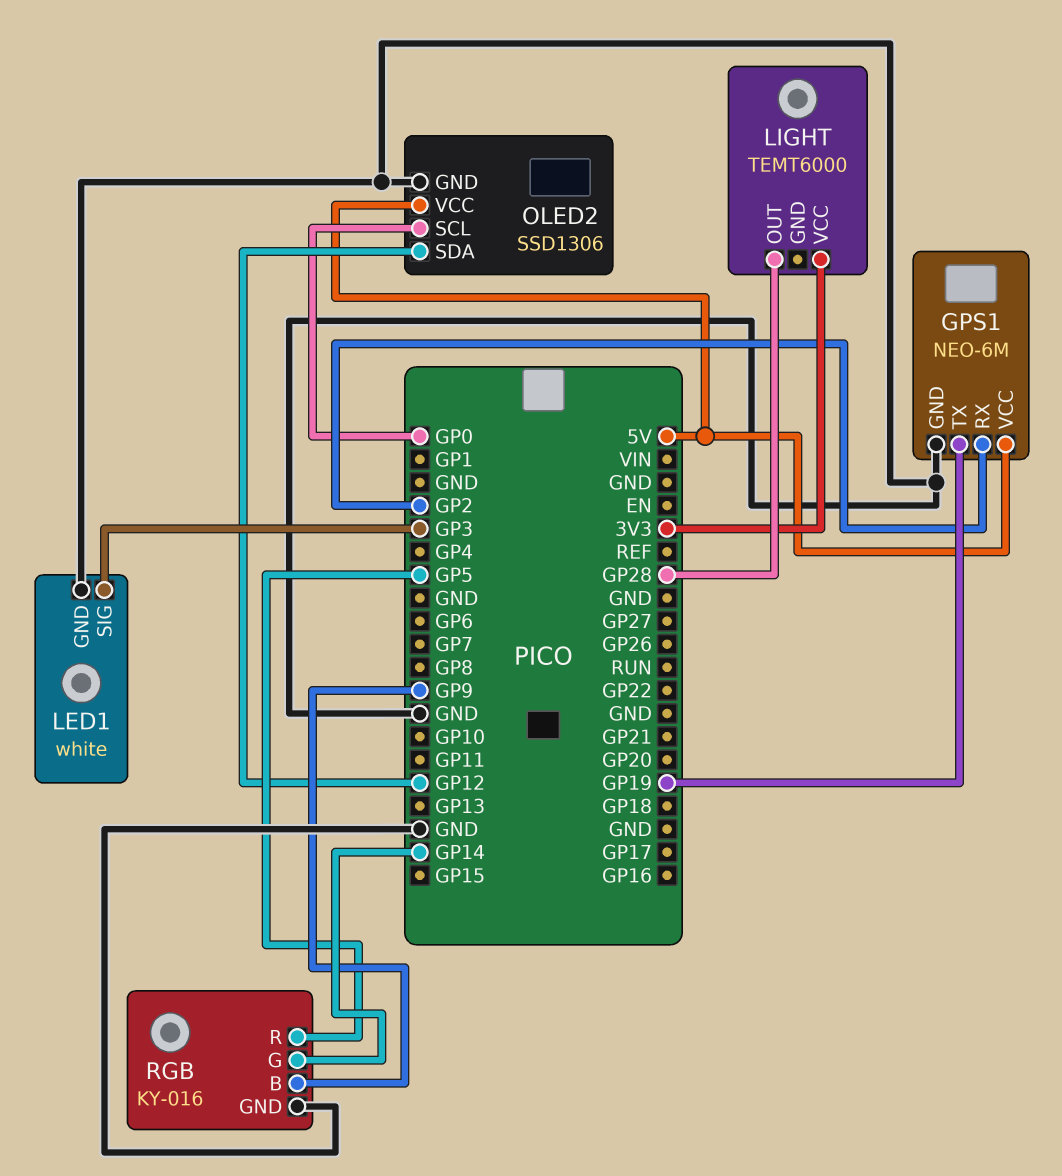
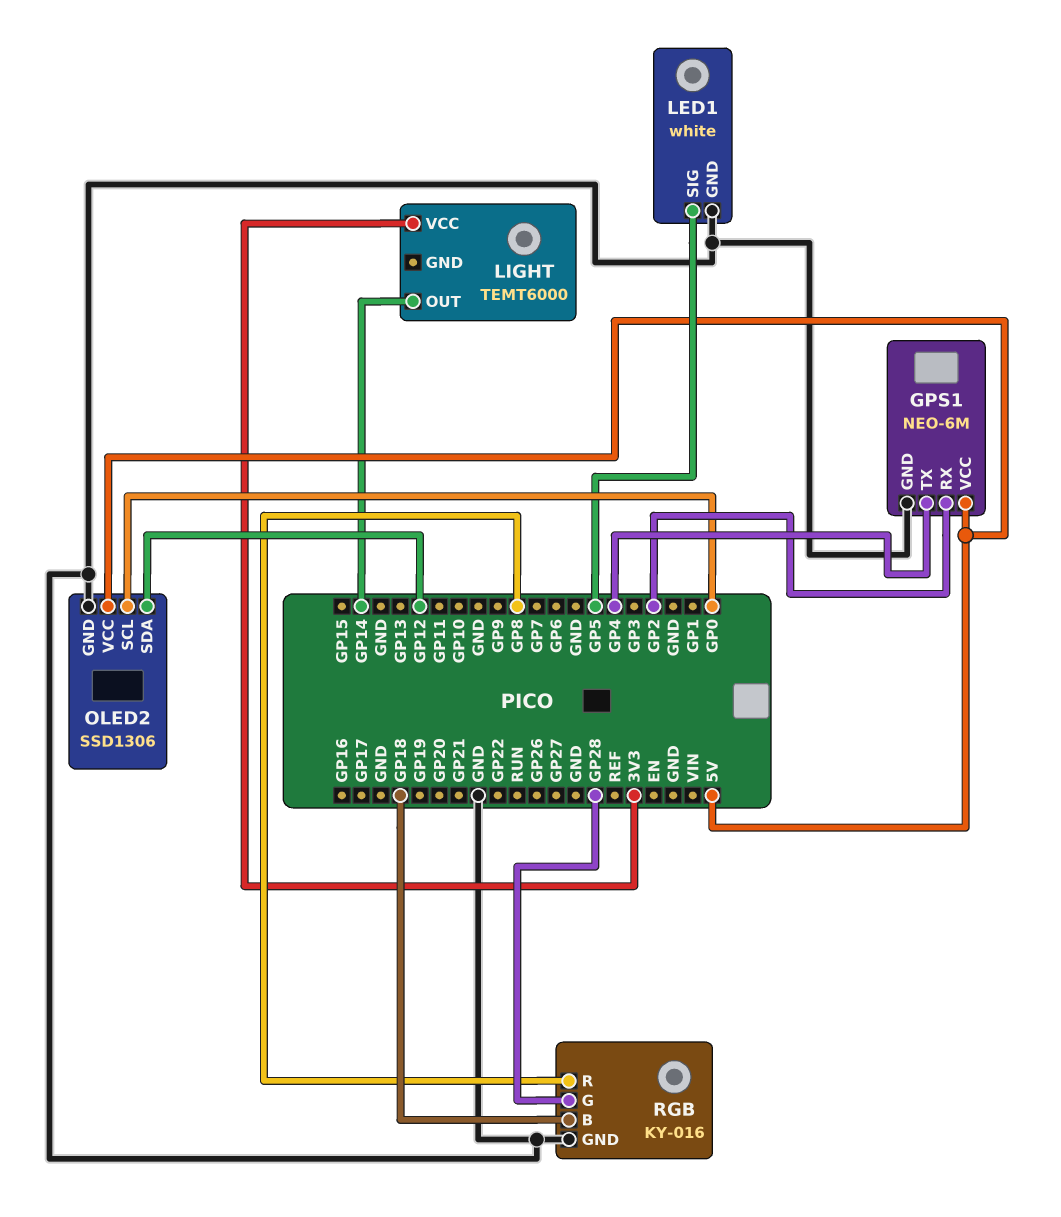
GPS1 pin TX: GP19 -> GP4
LED1 pin SIG: GP3 -> GP5
LIGHT pin OUT: GP28 -> GP14
RGB pin B: GP9 -> GP18
RGB pin G: GP14 -> GP28
RGB pin R: GP5 -> GP8

